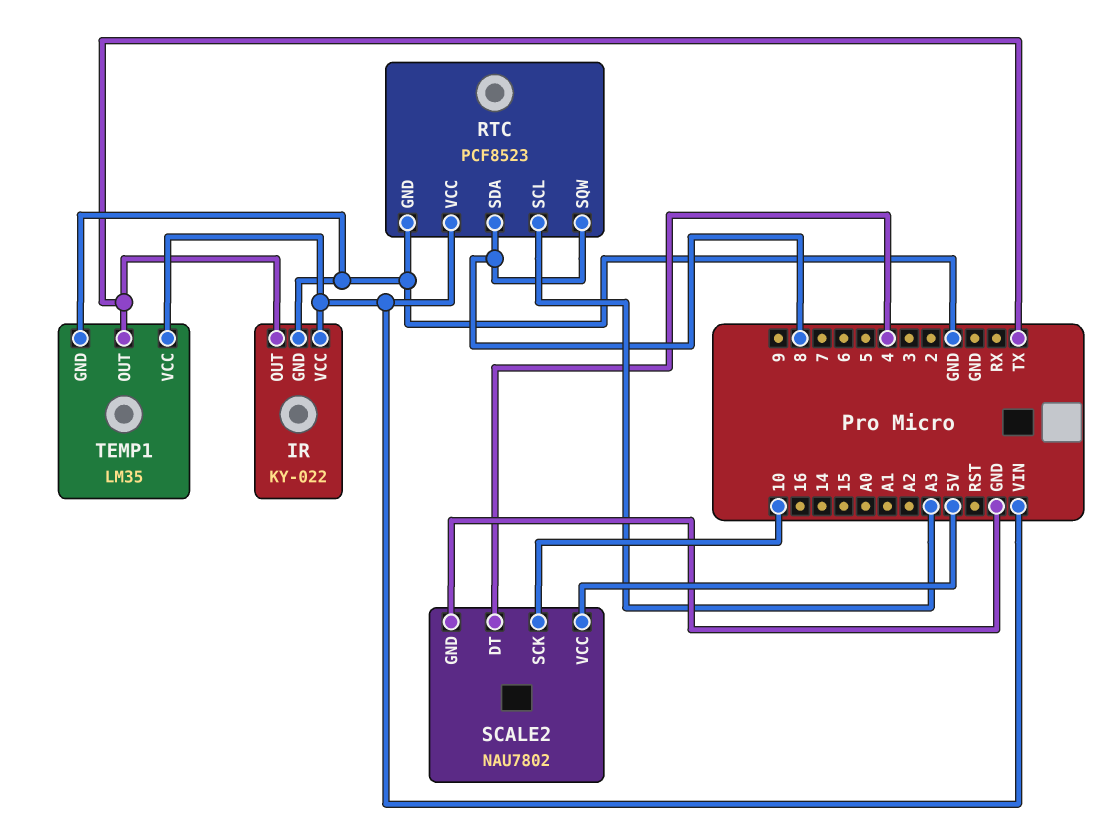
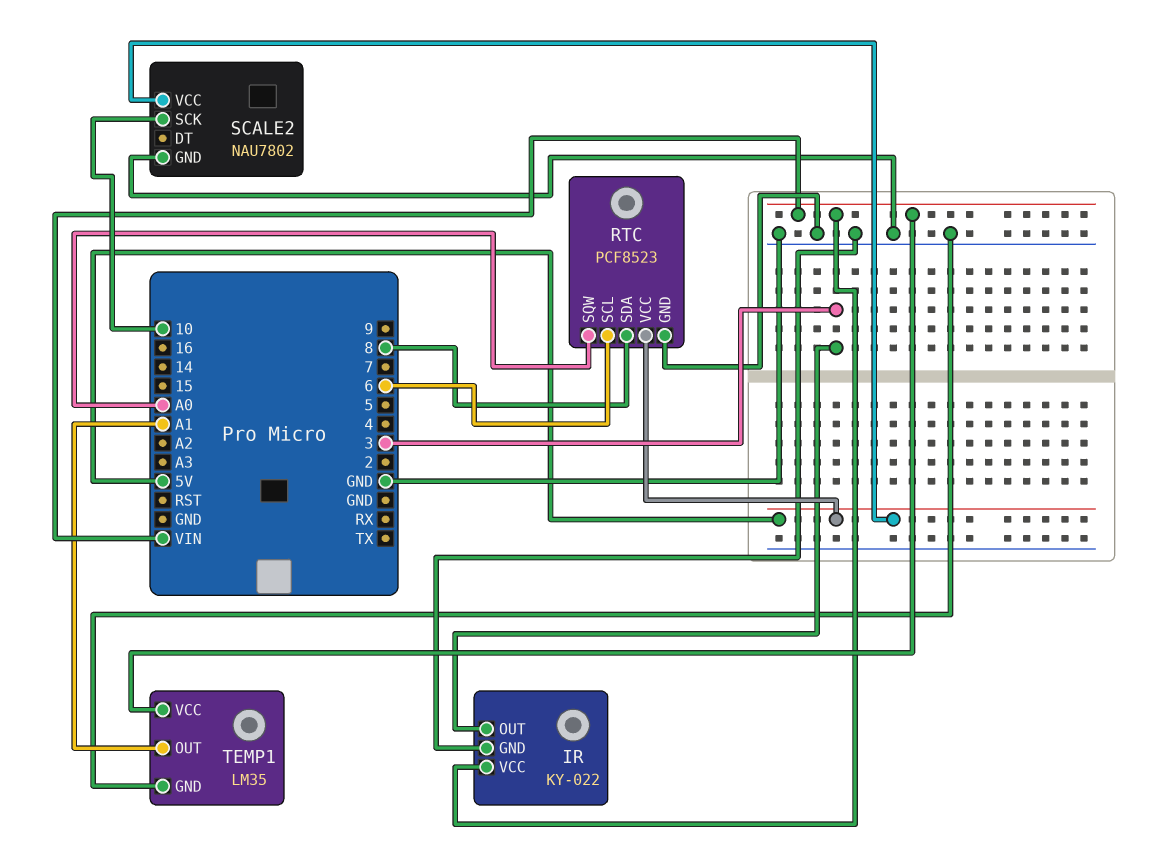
IR pin OUT: TX -> 3
RTC pin SCL: A3 -> 6
RTC pin SQW: 8 -> A0
RTC pin VCC: VIN -> 5V
SCALE2 pin DT: 4 -> none
TEMP1 pin OUT: TX -> A1

